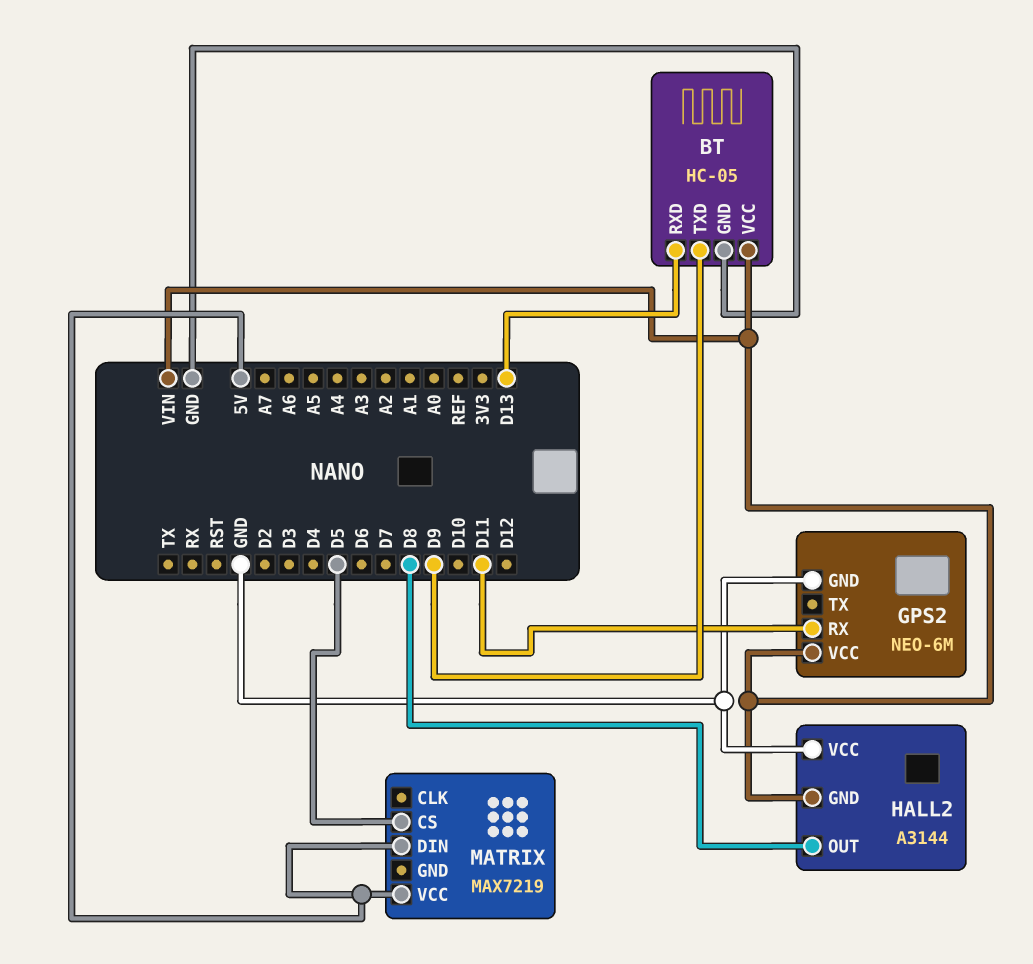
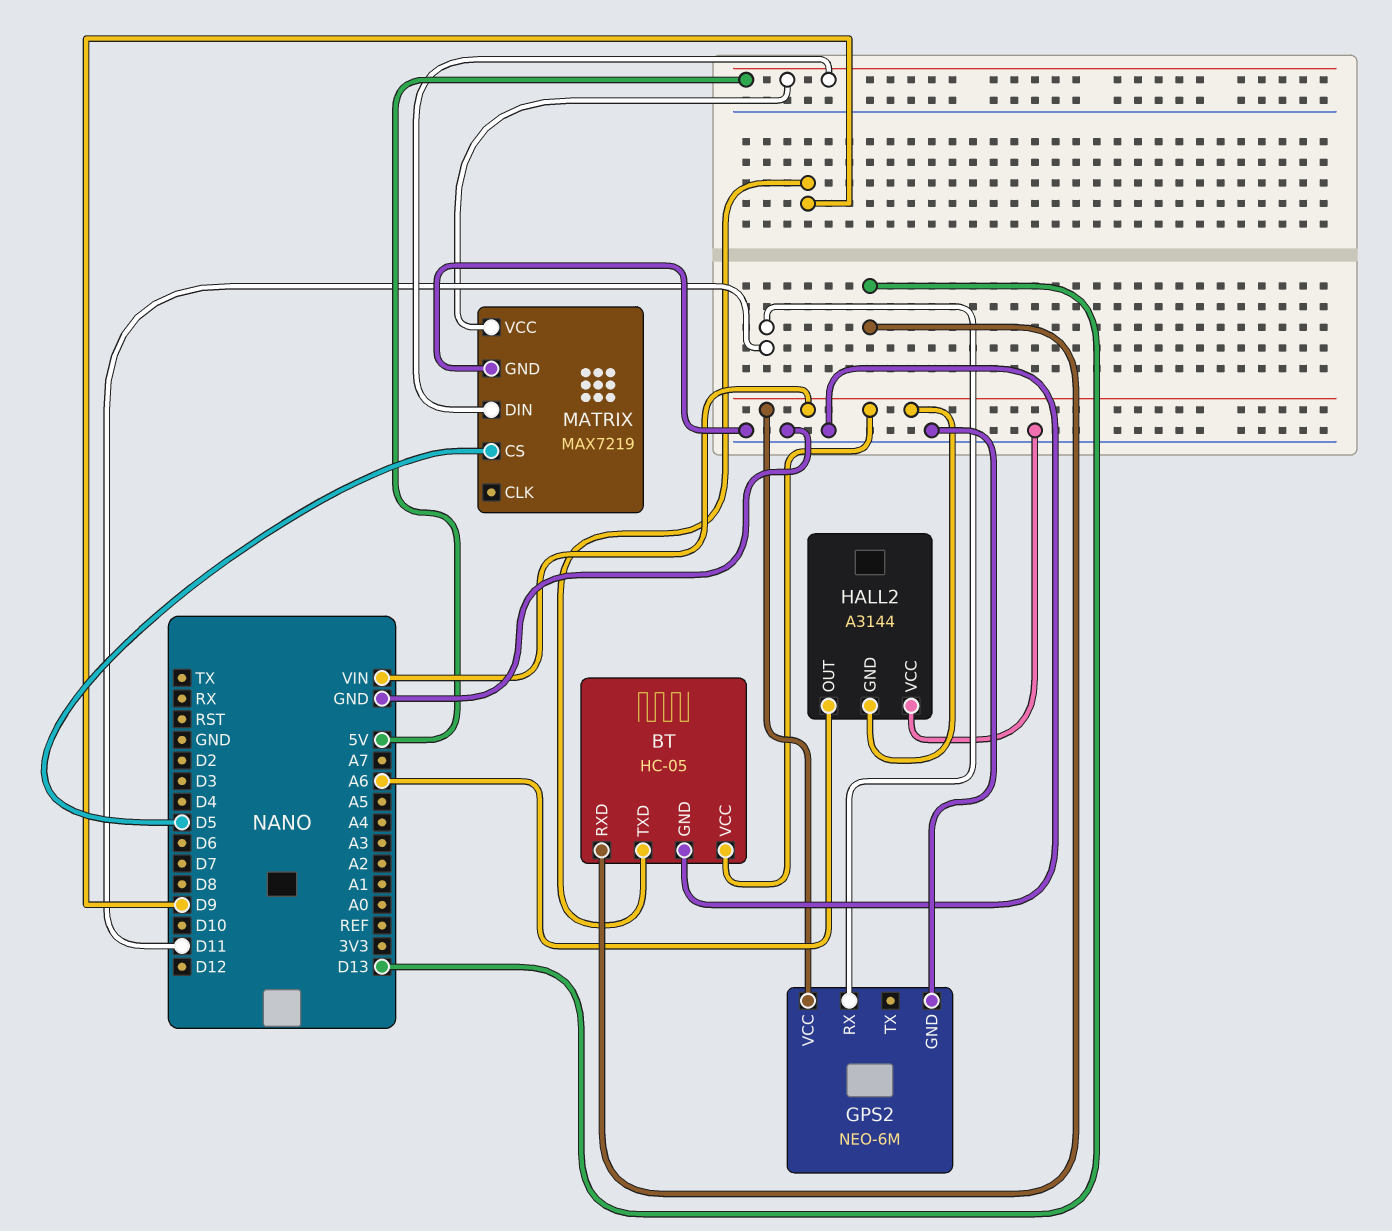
HALL2 pin OUT: D8 -> A6
MATRIX pin GND: none -> GND

